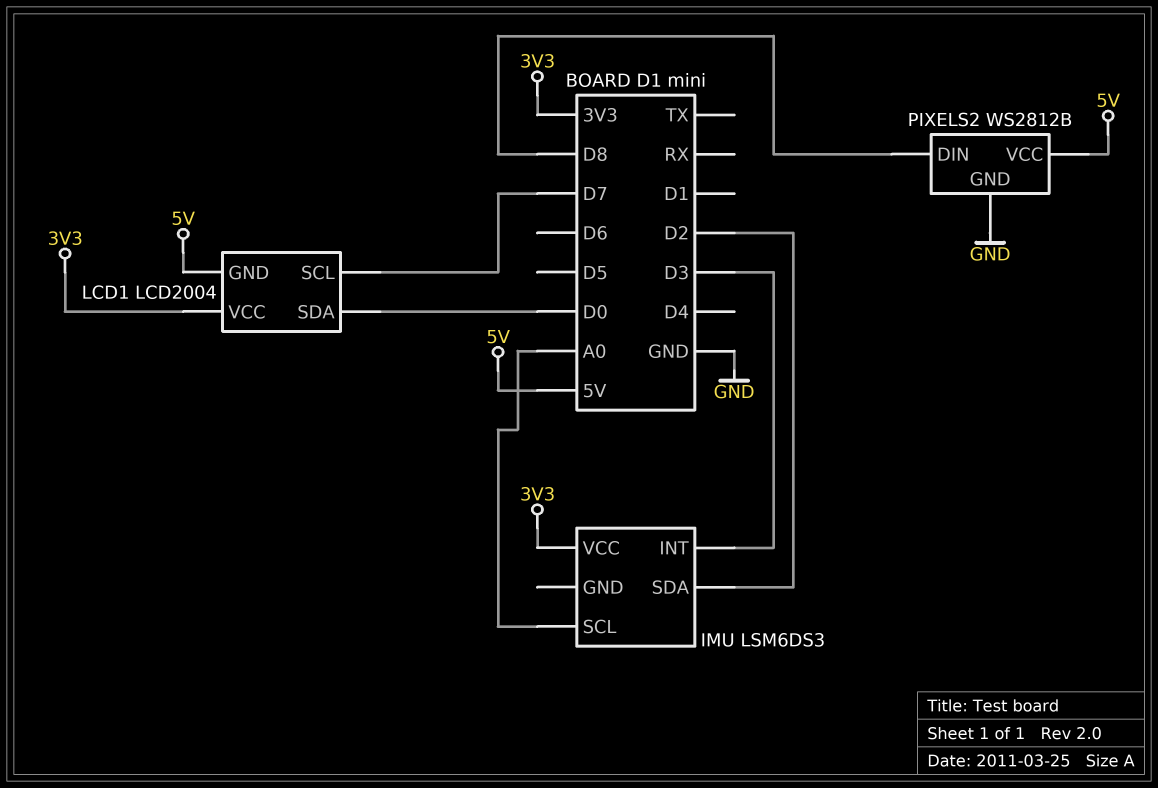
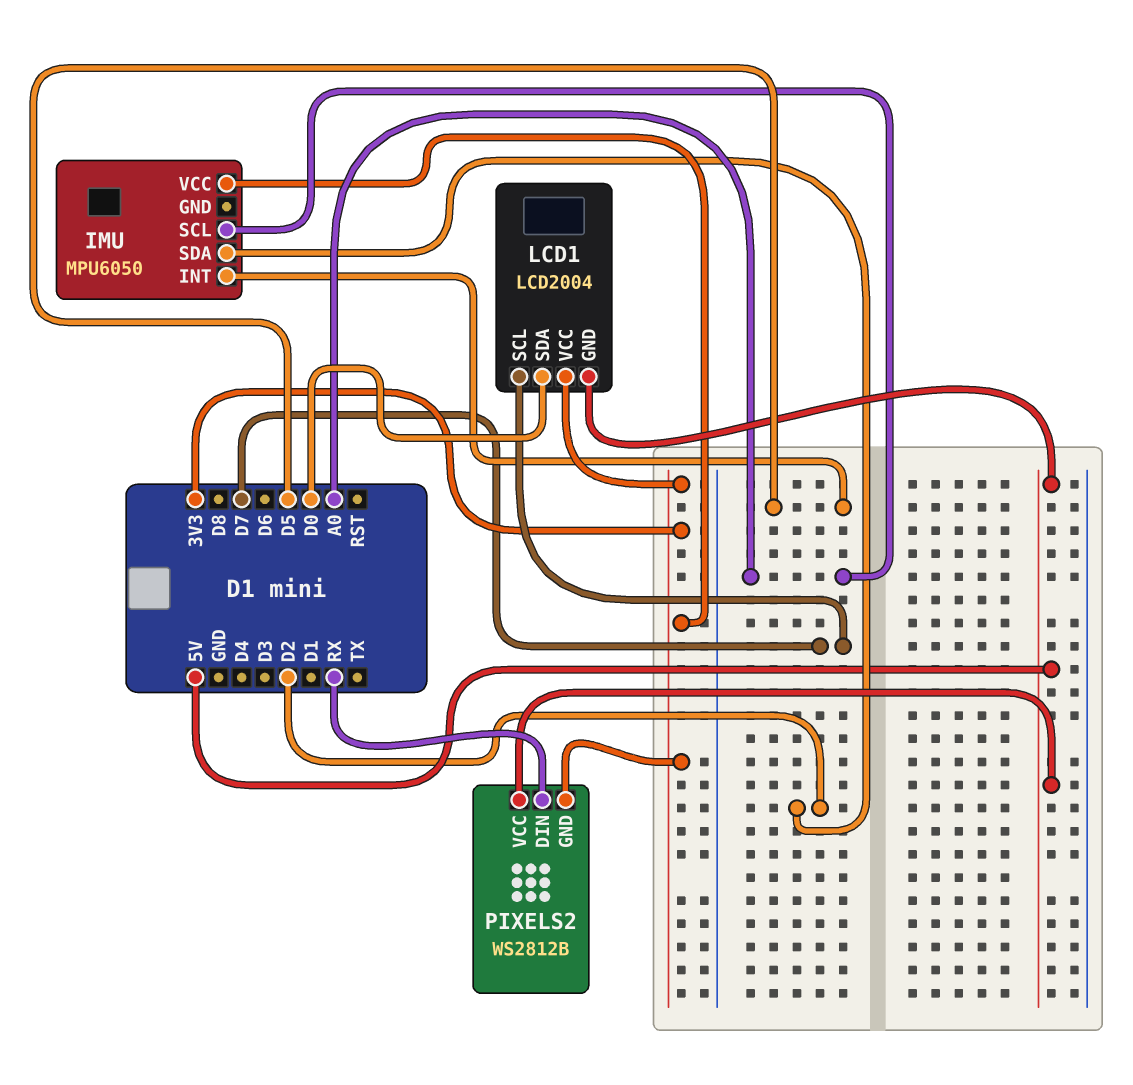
IMU: LSM6DS3 -> MPU6050
IMU pin INT: D3 -> D5
PIXELS2 pin DIN: D8 -> RX
PIXELS2 pin GND: GND -> 3V3

